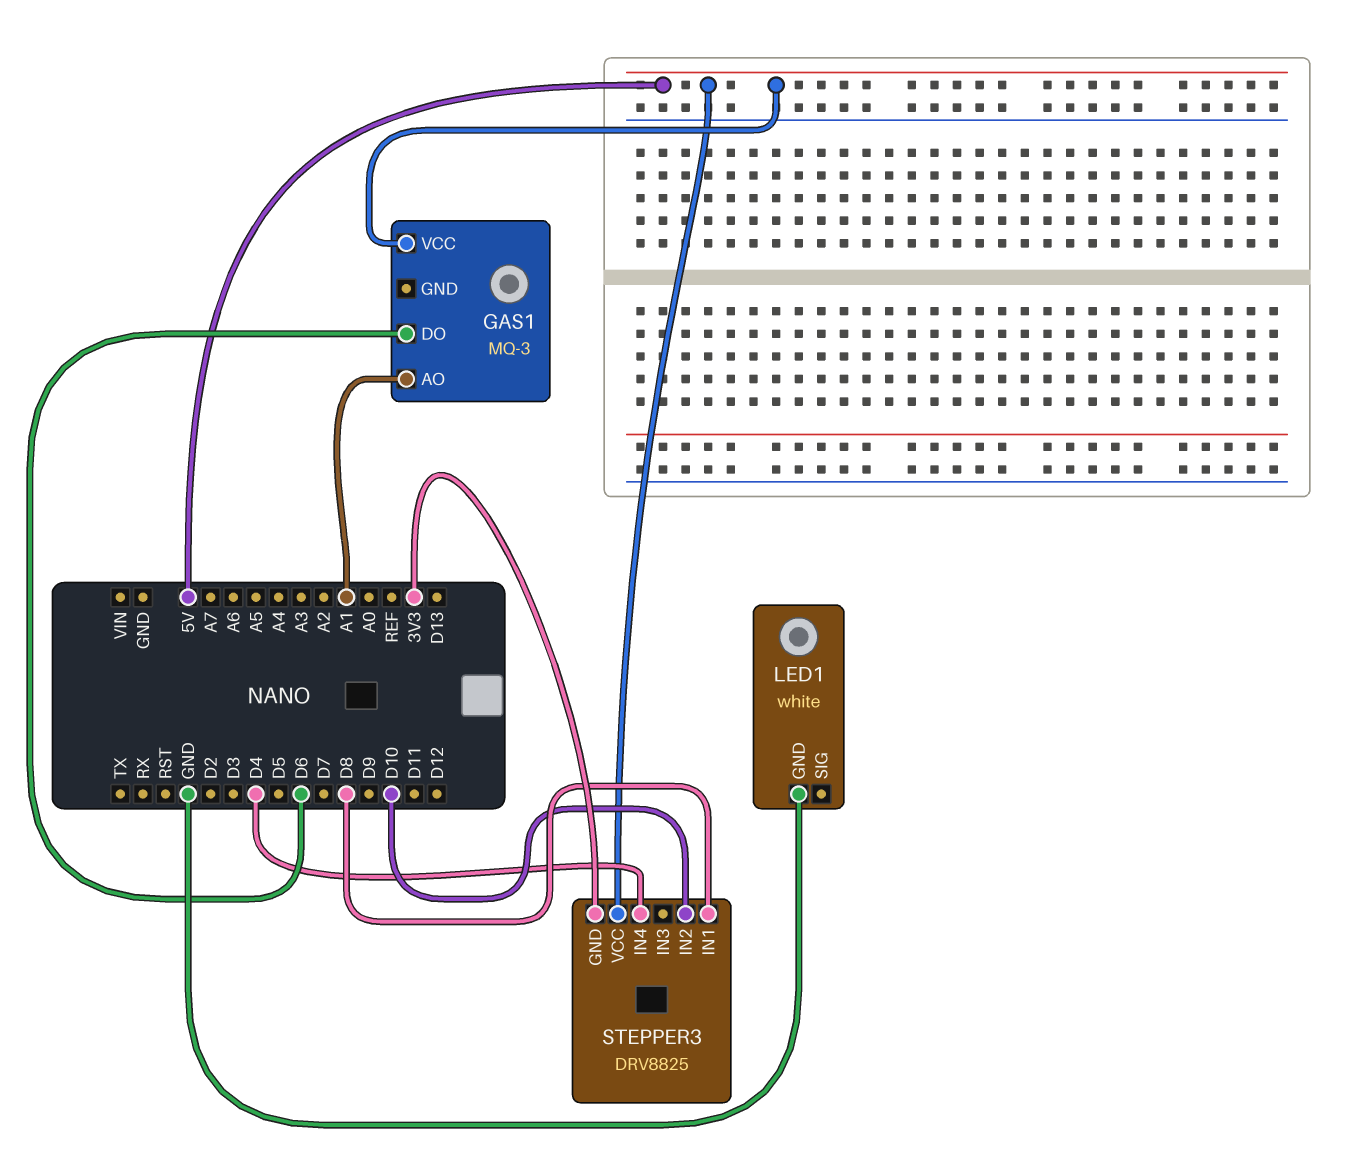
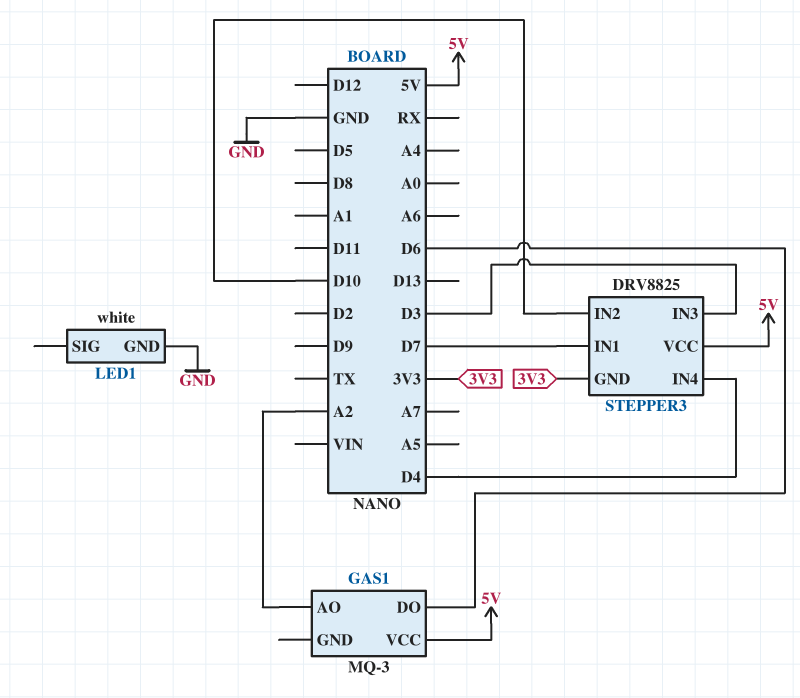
GAS1 pin AO: A1 -> A2
STEPPER3 pin IN1: D8 -> D7
STEPPER3 pin IN3: none -> D3

